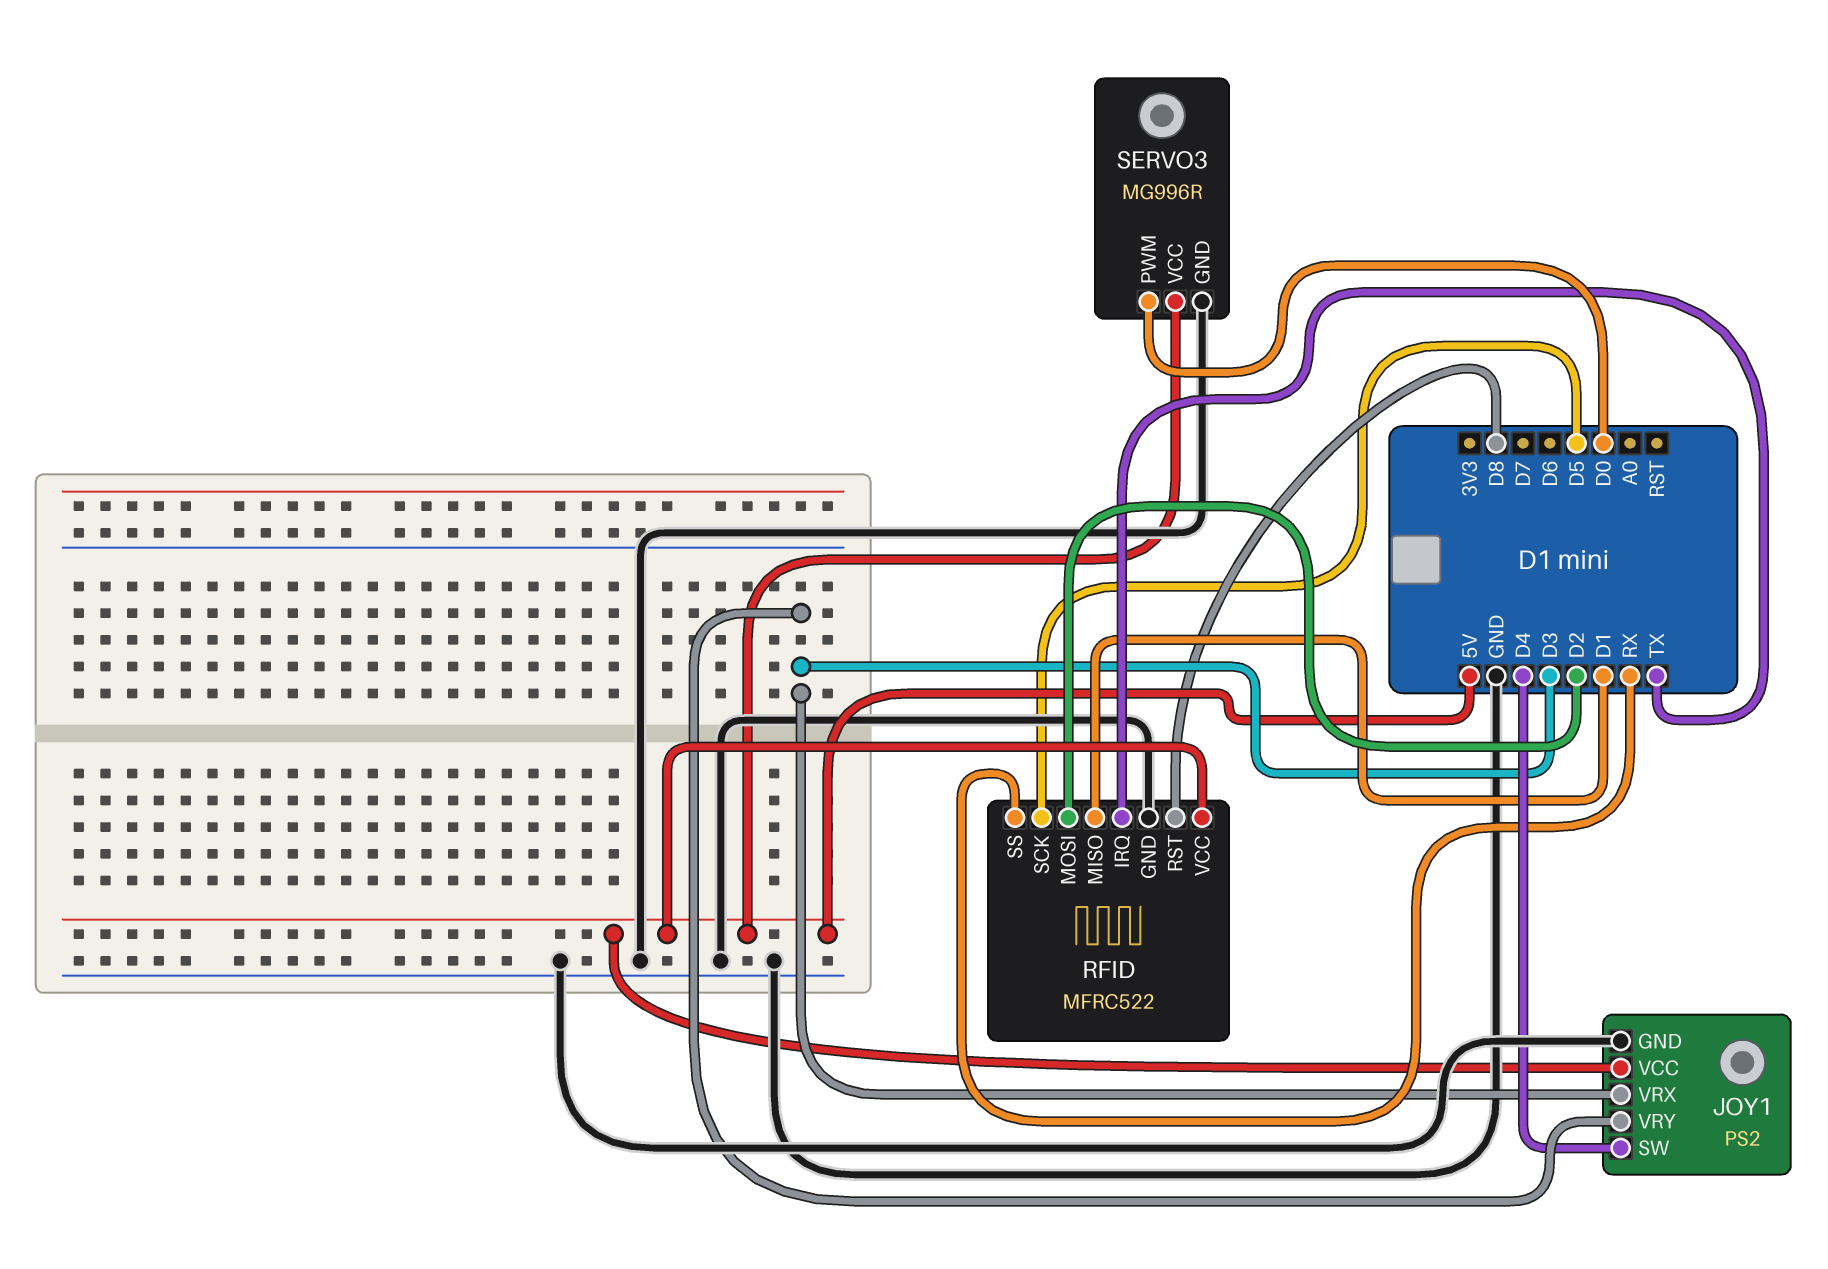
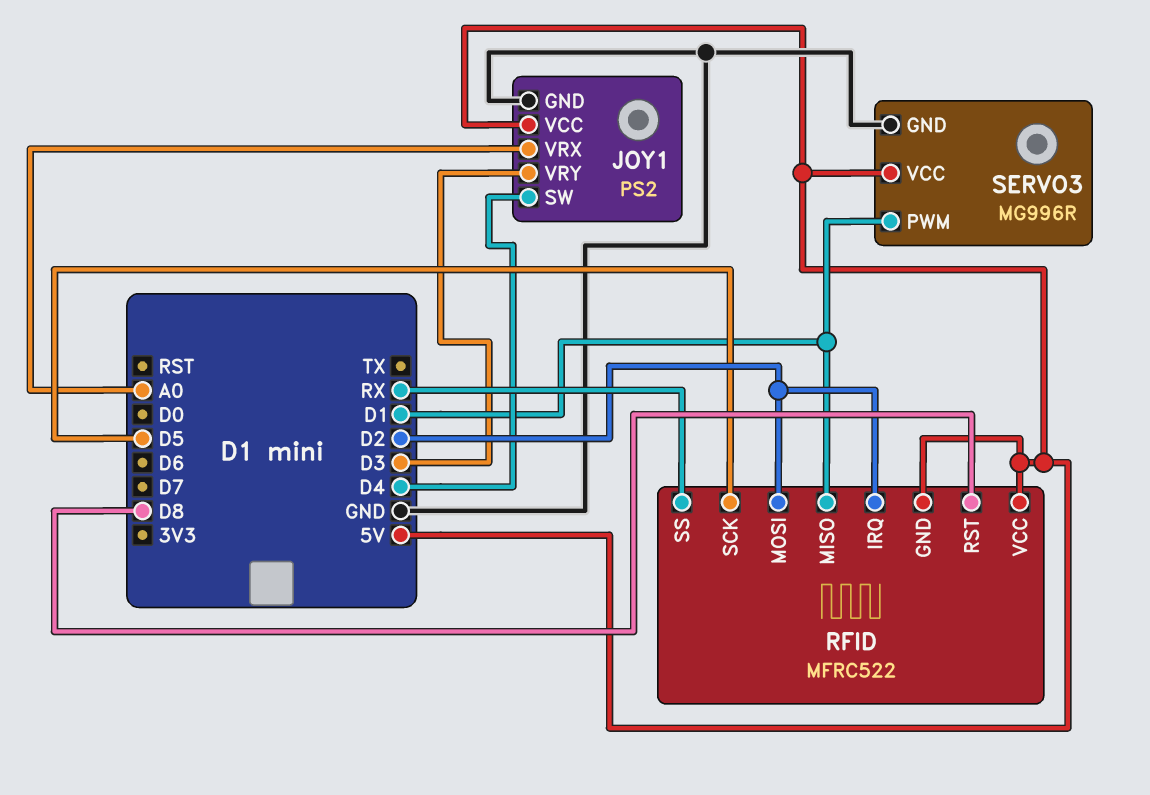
JOY1 pin VRX: D3 -> A0
RFID pin GND: GND -> 5V
RFID pin IRQ: TX -> D2
SERVO3 pin PWM: D0 -> D1

